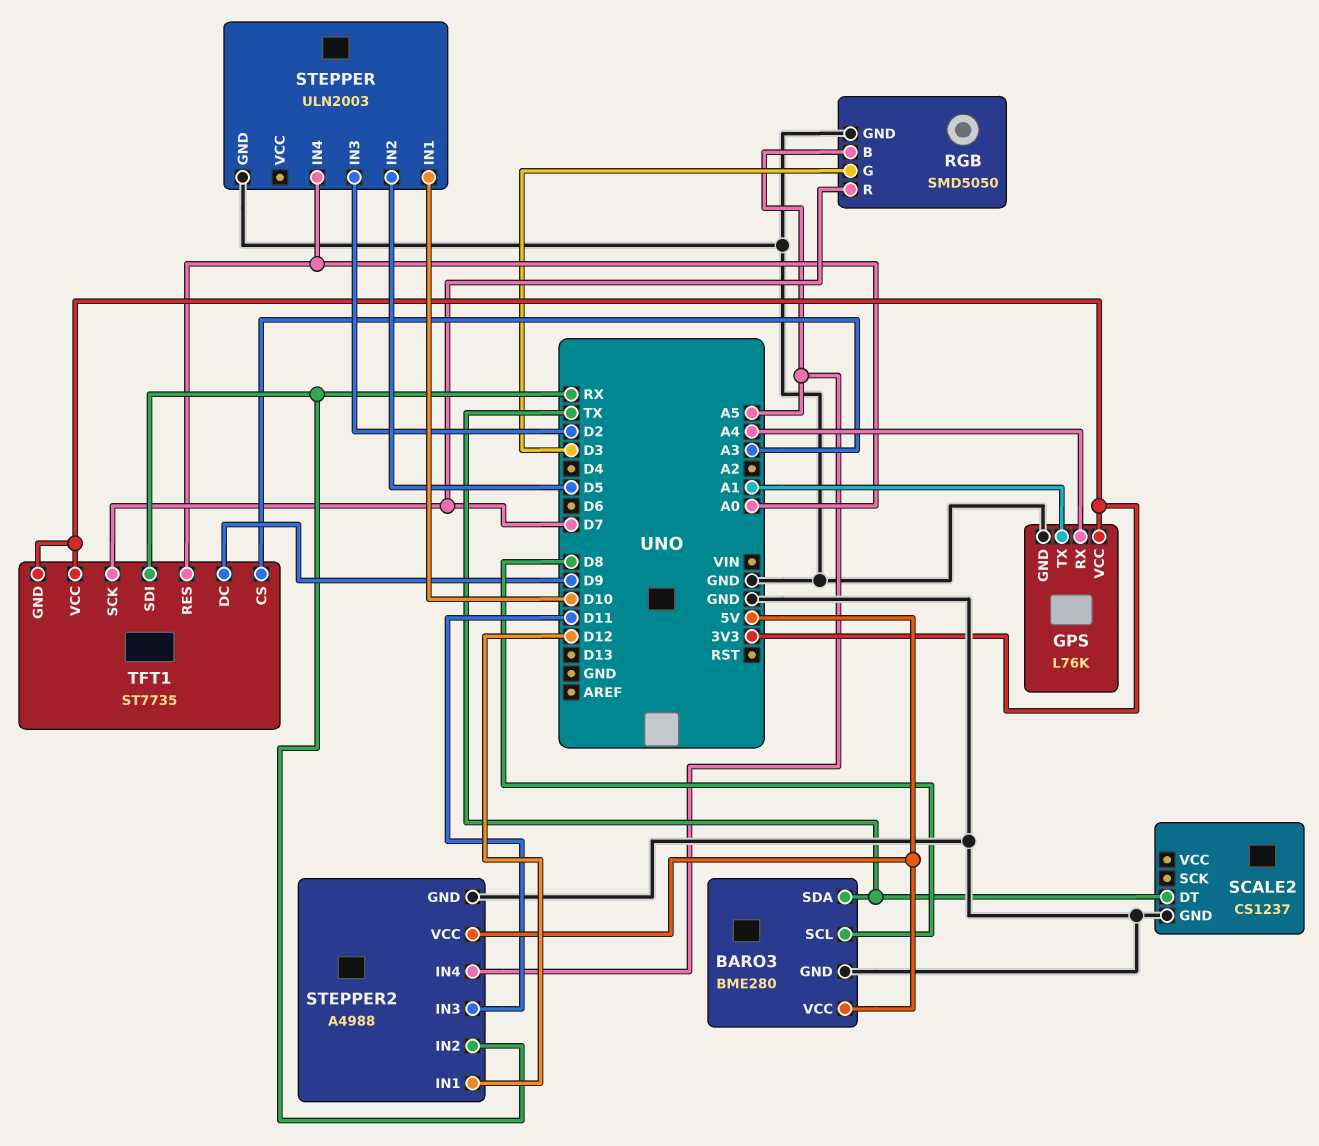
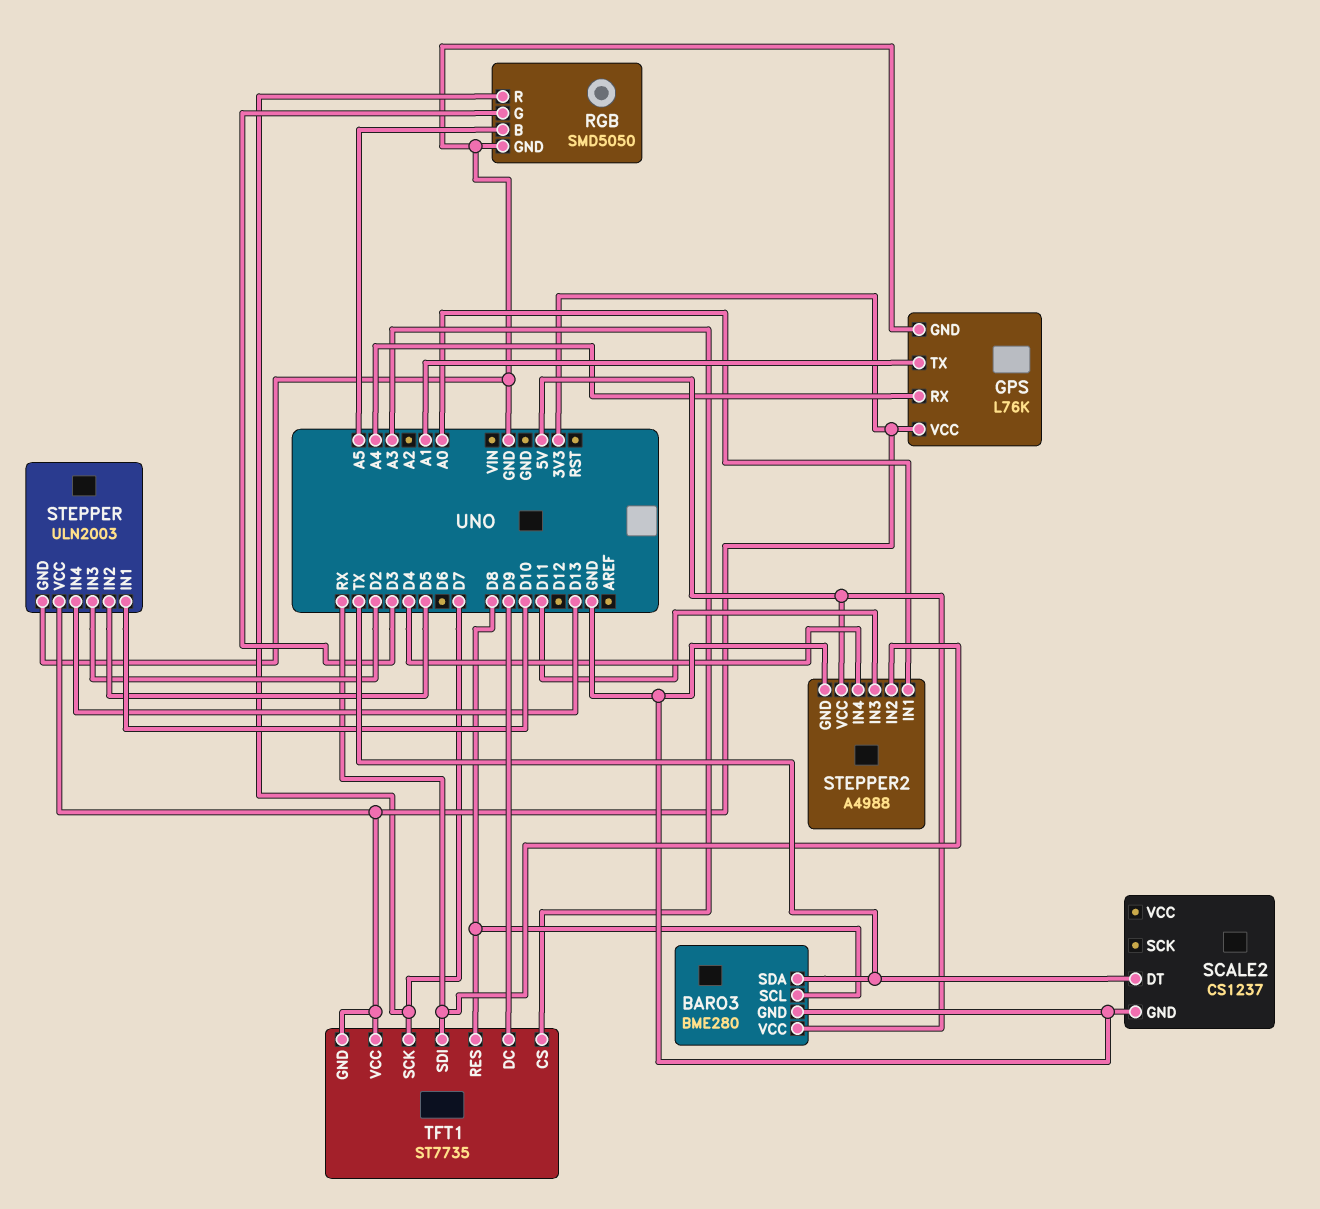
STEPPER pin IN4: A0 -> D13
STEPPER pin VCC: none -> 3V3
STEPPER2 pin IN1: D12 -> A0
STEPPER2 pin IN4: A5 -> D4
TFT1 pin RES: A0 -> D8

